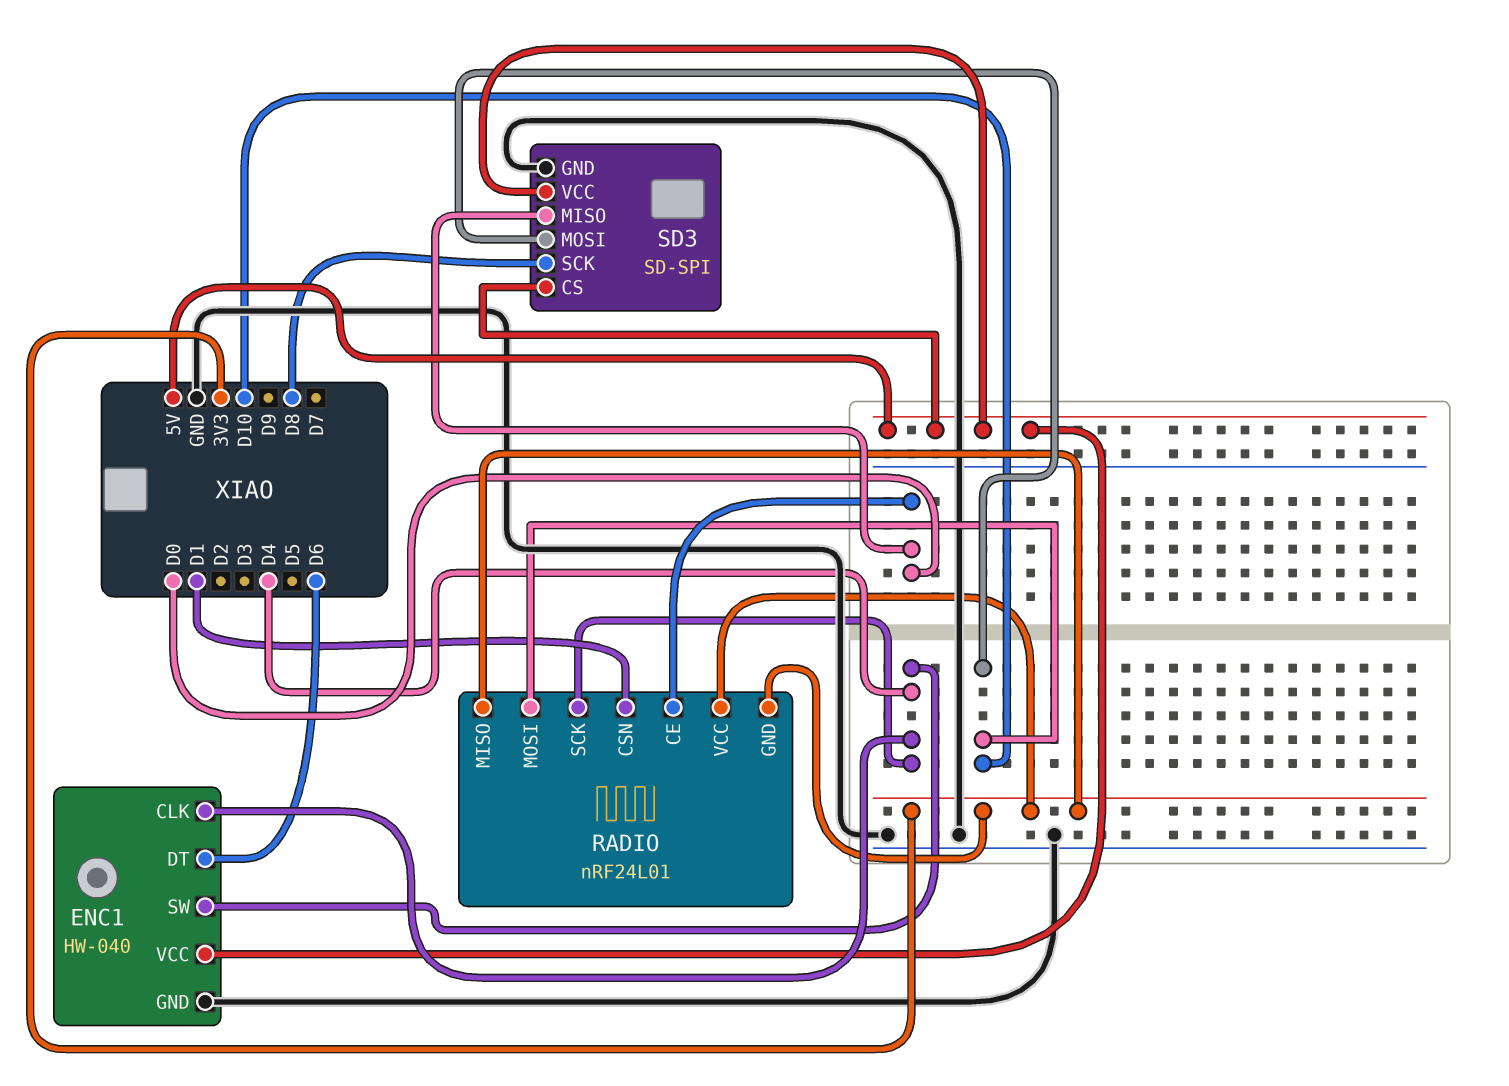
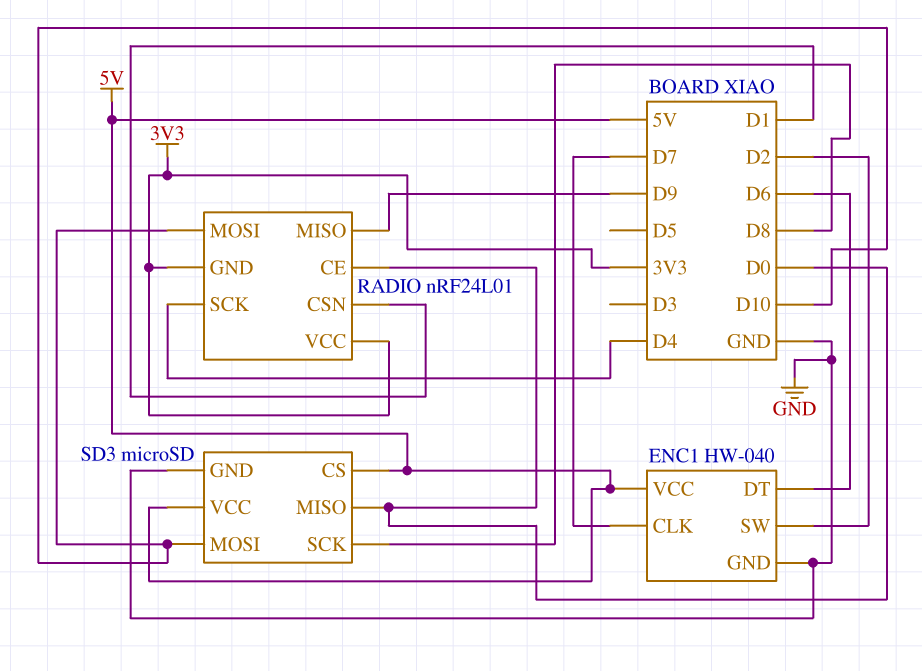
ENC1 pin CLK: D4 -> D7
ENC1 pin SW: D4 -> D2
RADIO pin MISO: 3V3 -> D9
SD3: SD-SPI -> microSD

